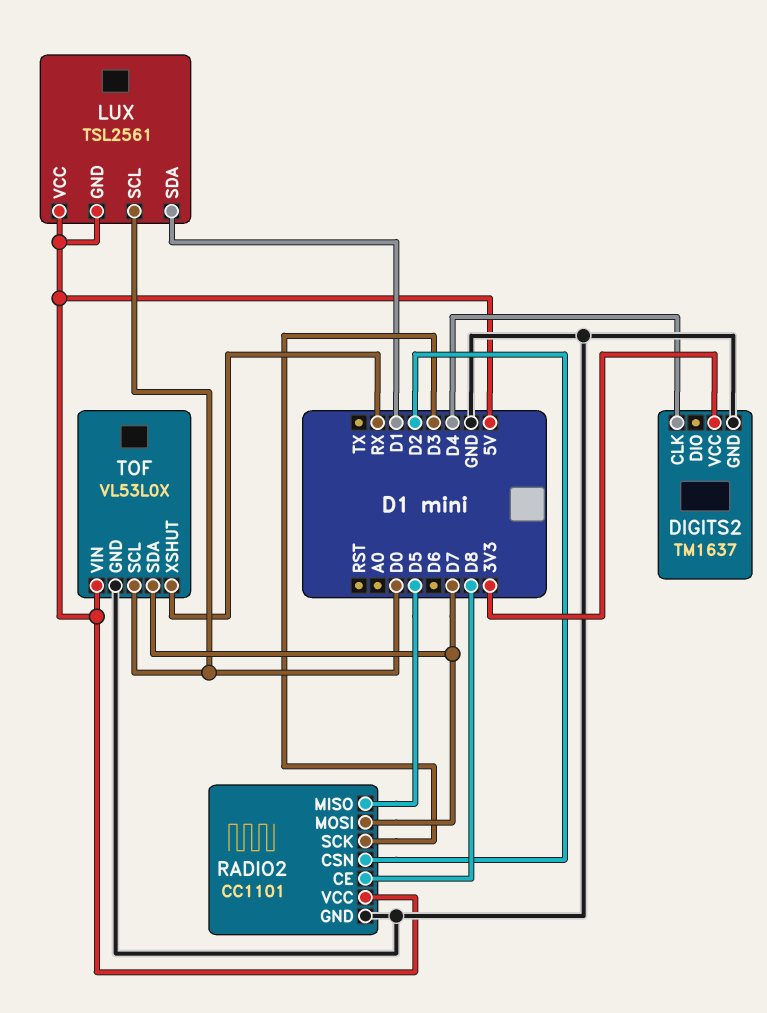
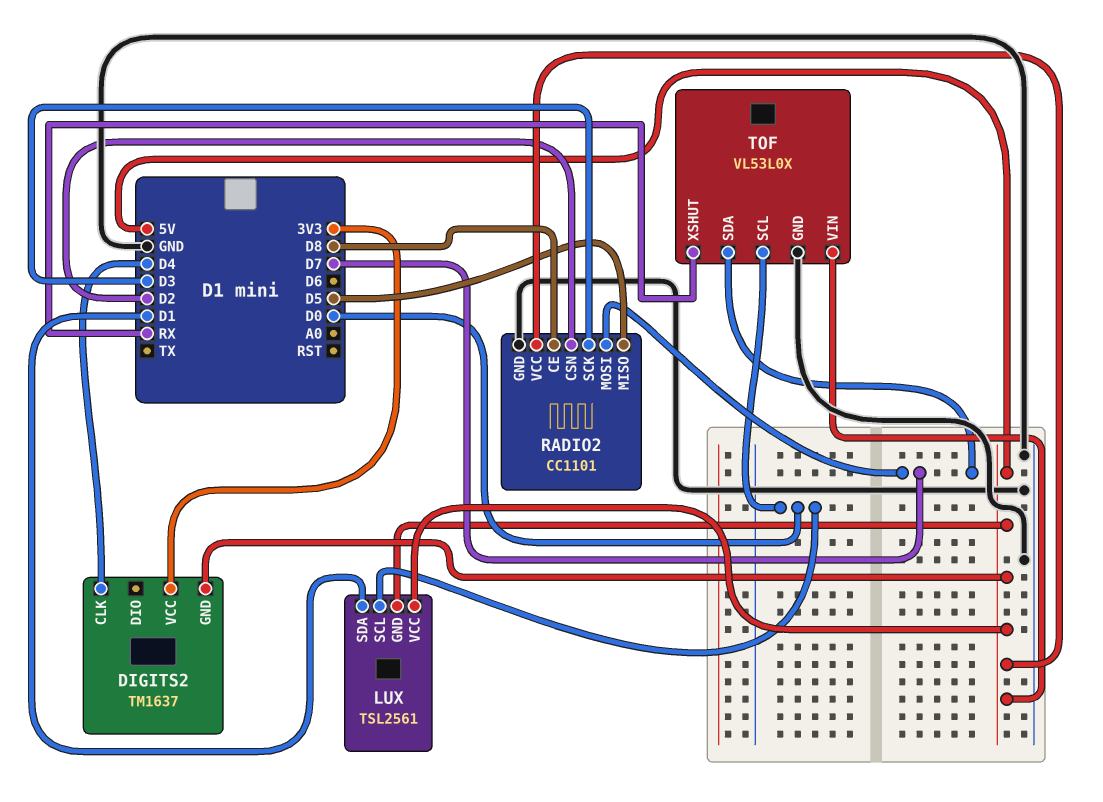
DIGITS2 pin GND: GND -> 5V

